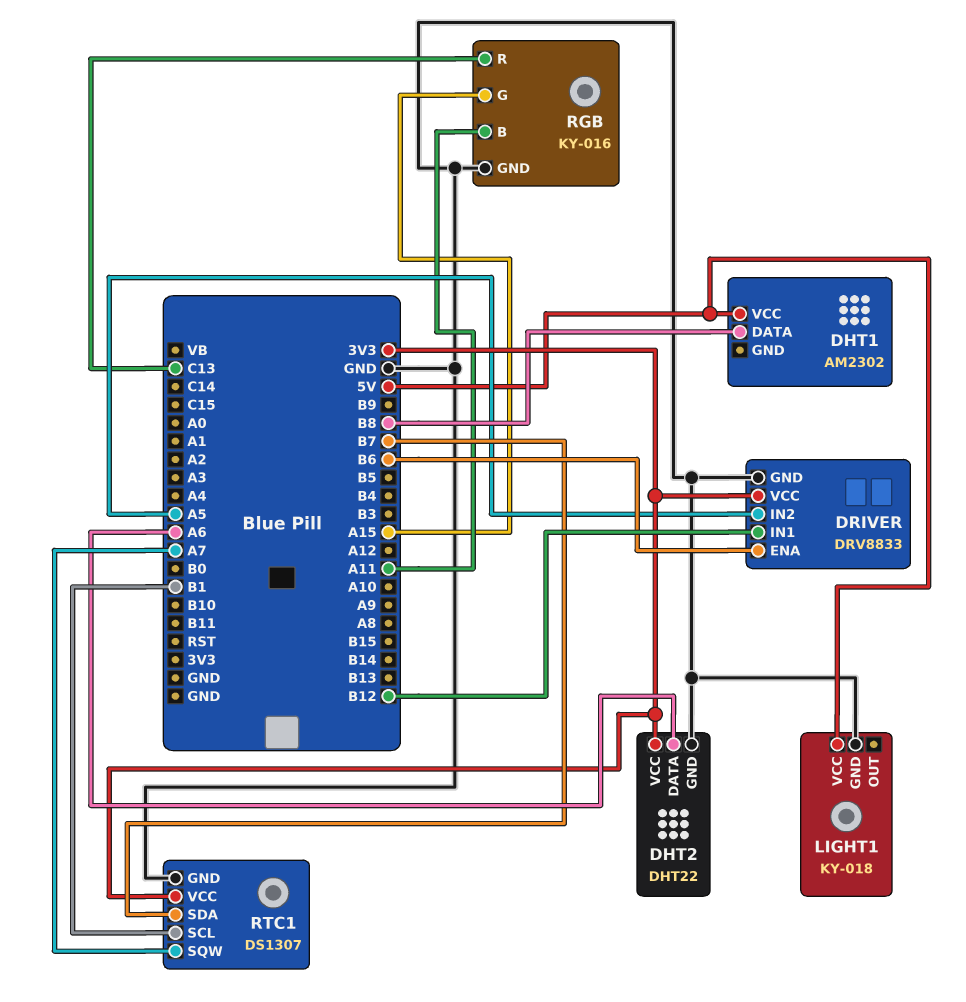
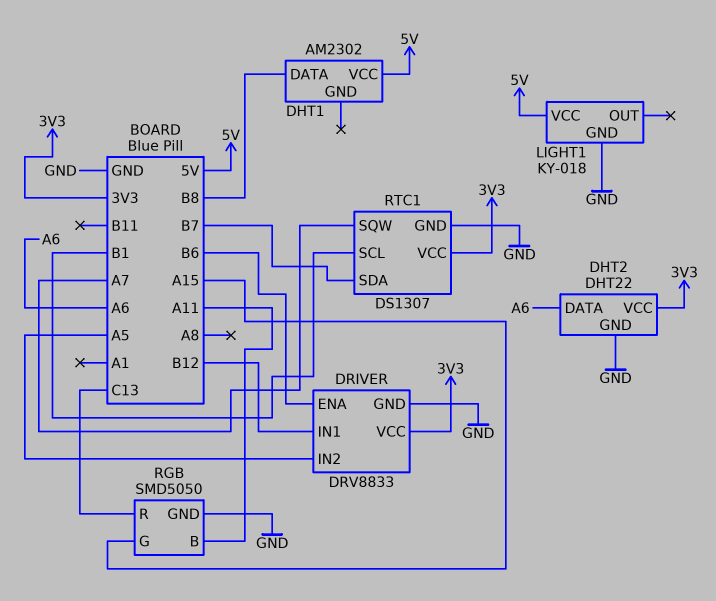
RGB: KY-016 -> SMD5050

